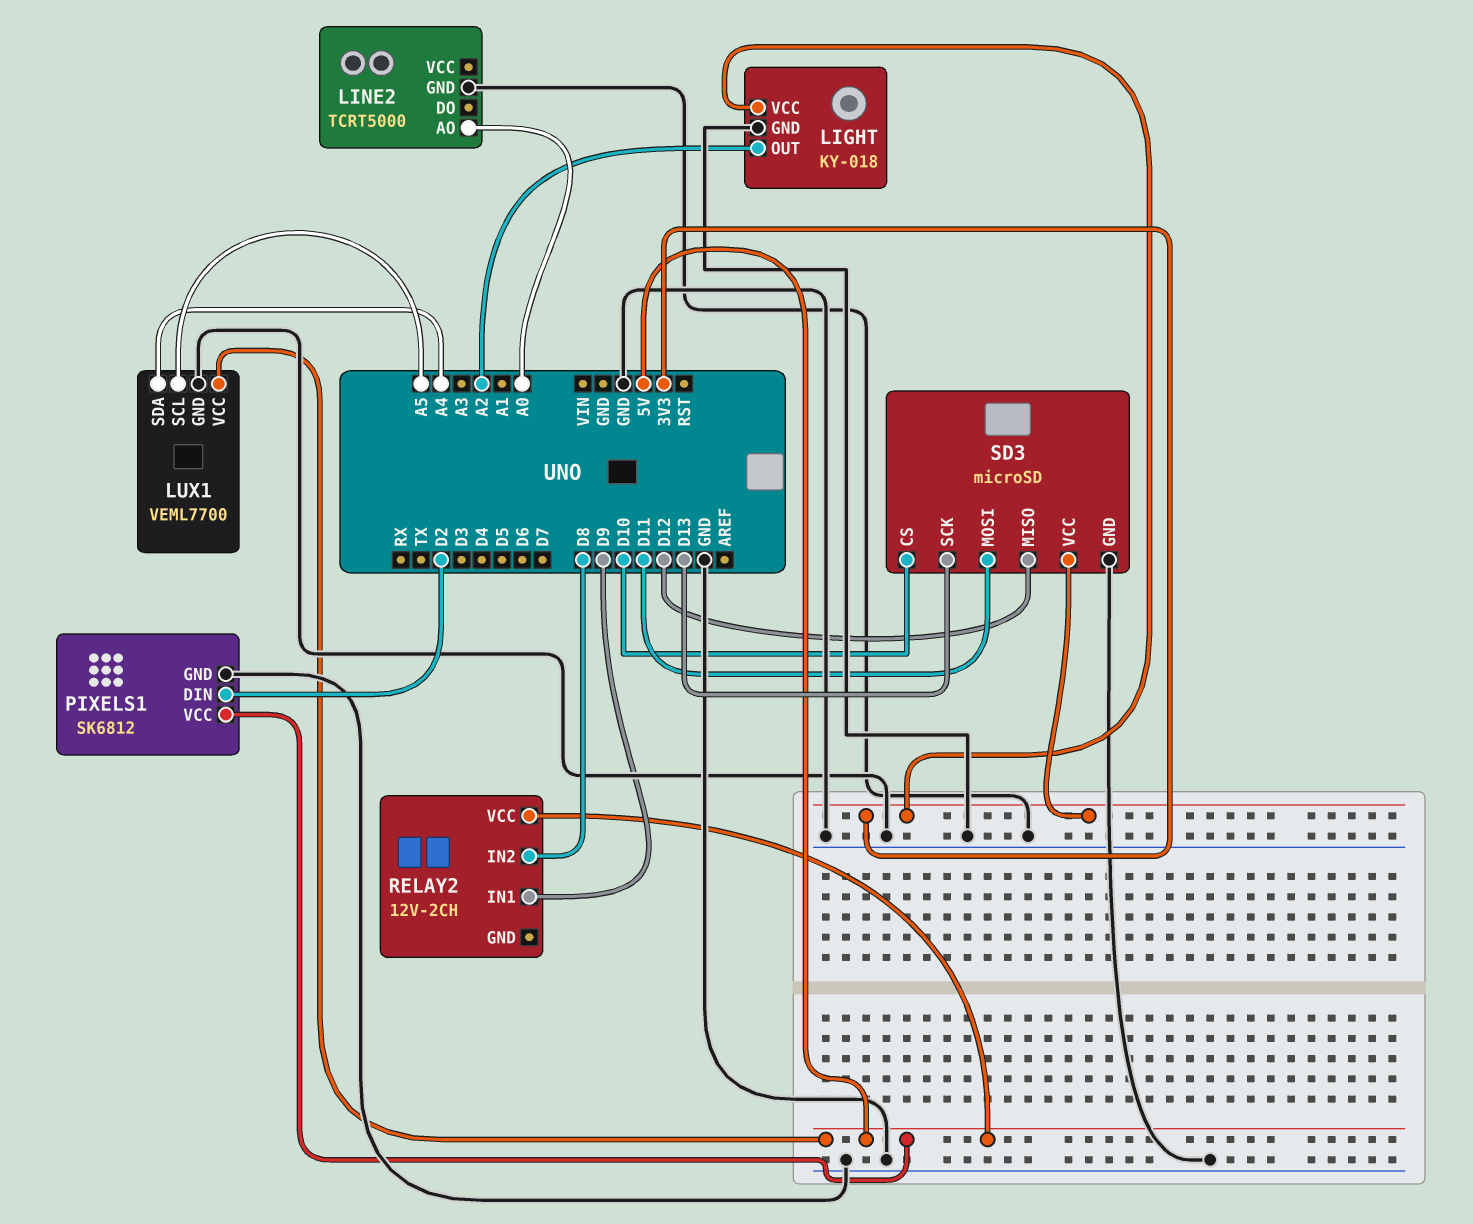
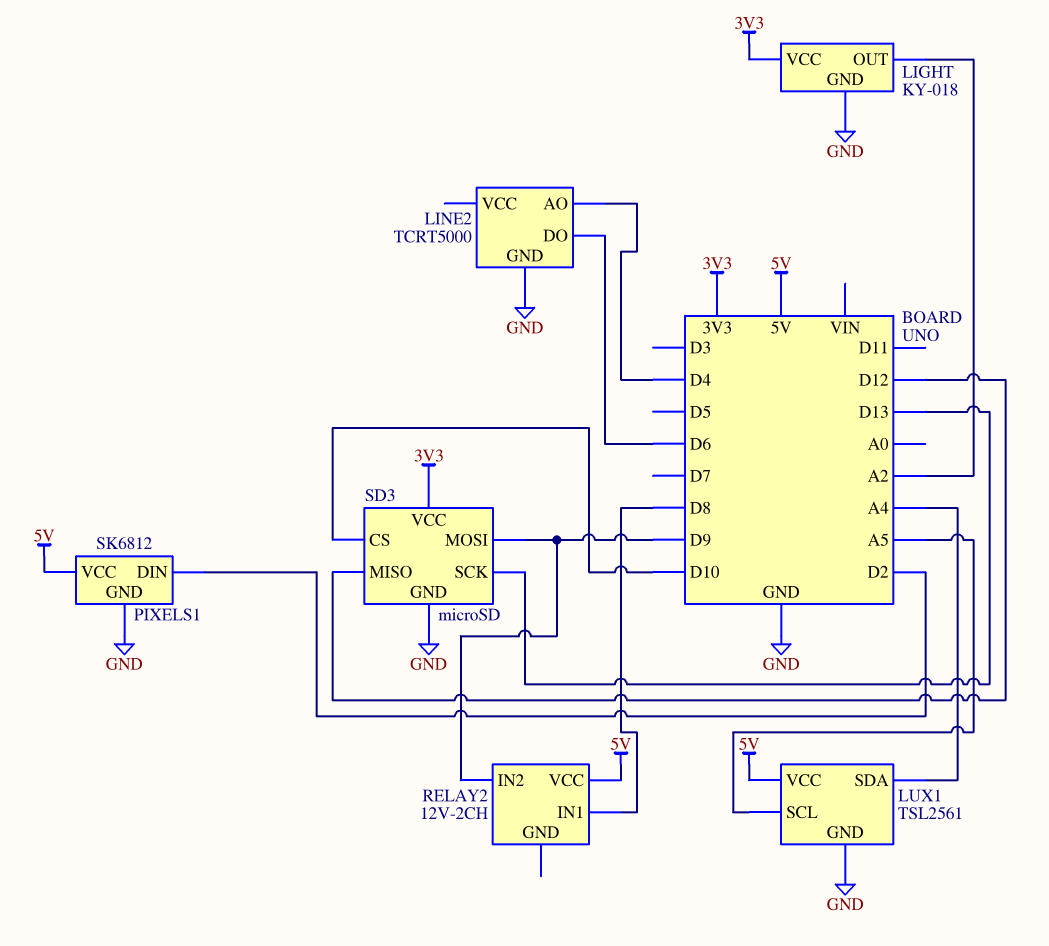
LINE2 pin AO: A0 -> D4
LINE2 pin DO: none -> D6
LUX1: VEML7700 -> TSL2561
RELAY2 pin IN1: D9 -> D8
RELAY2 pin IN2: D8 -> D9
SD3 pin MOSI: D11 -> D9

